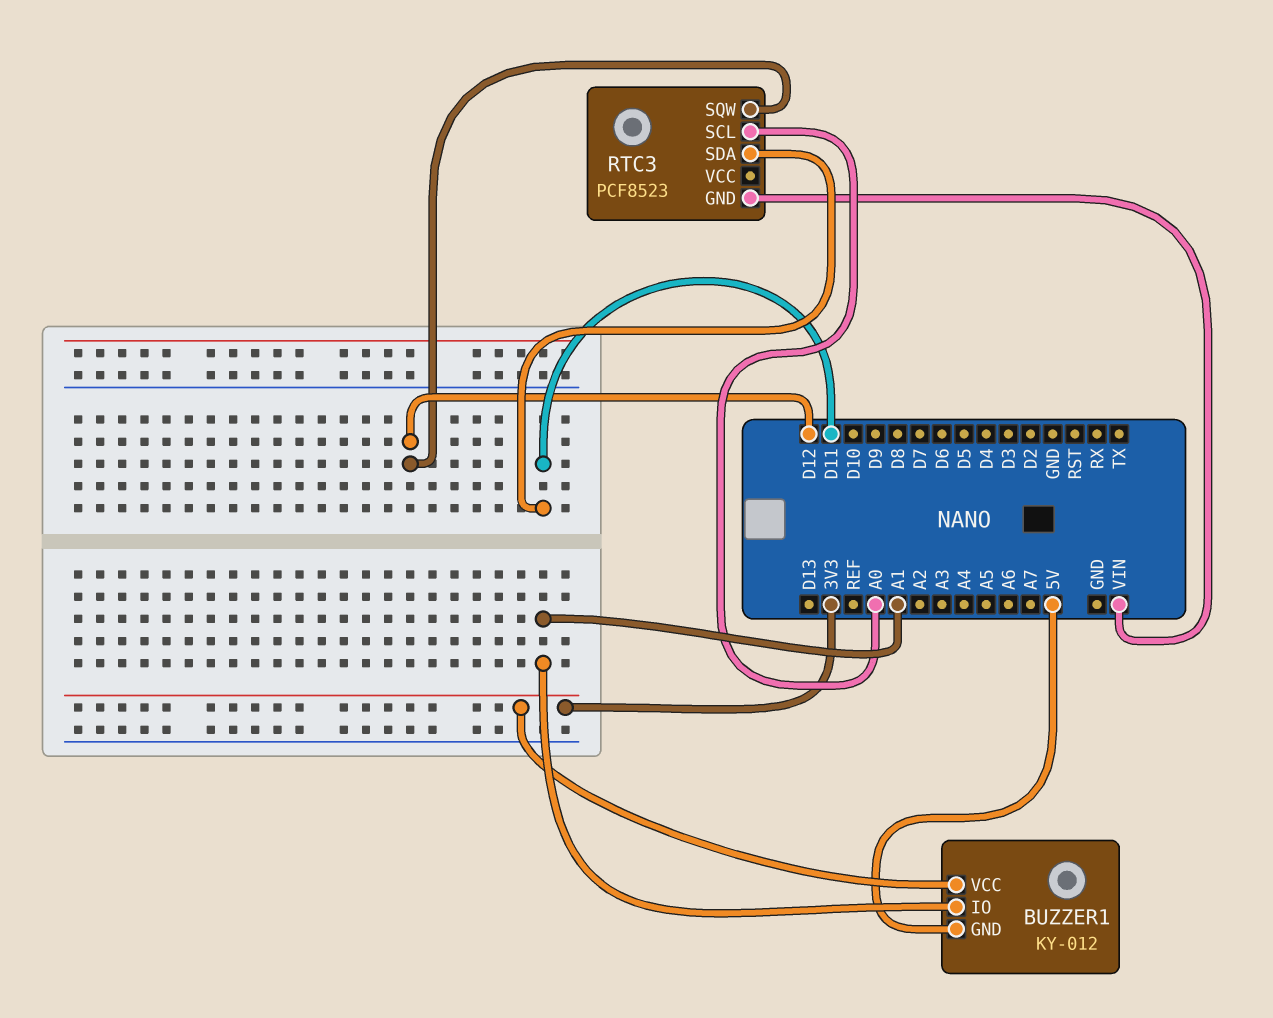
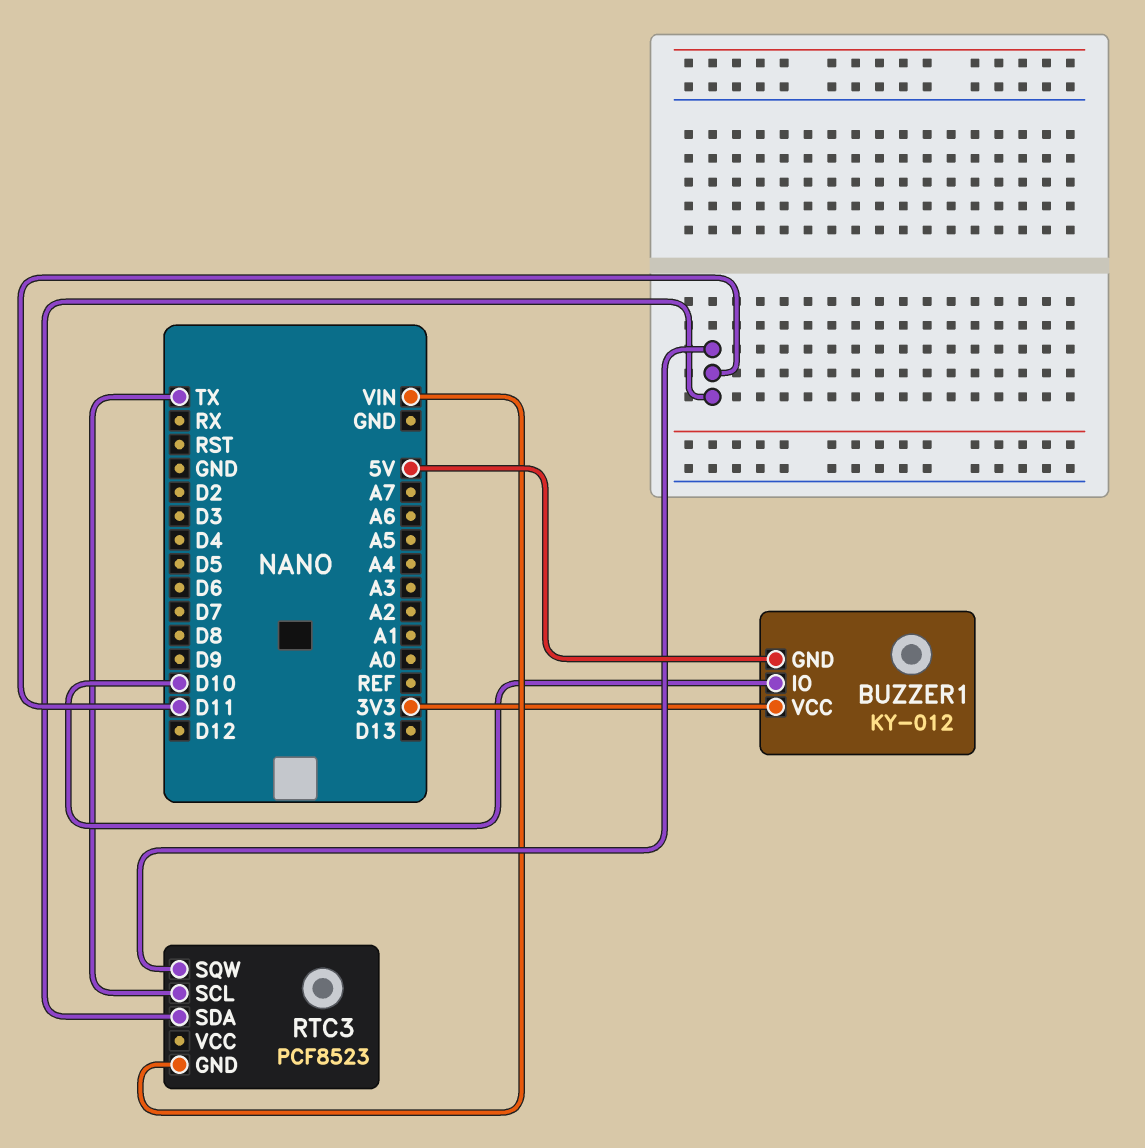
BUZZER1 pin IO: A1 -> D10
RTC3 pin SCL: A0 -> TX
RTC3 pin SQW: D12 -> D11

